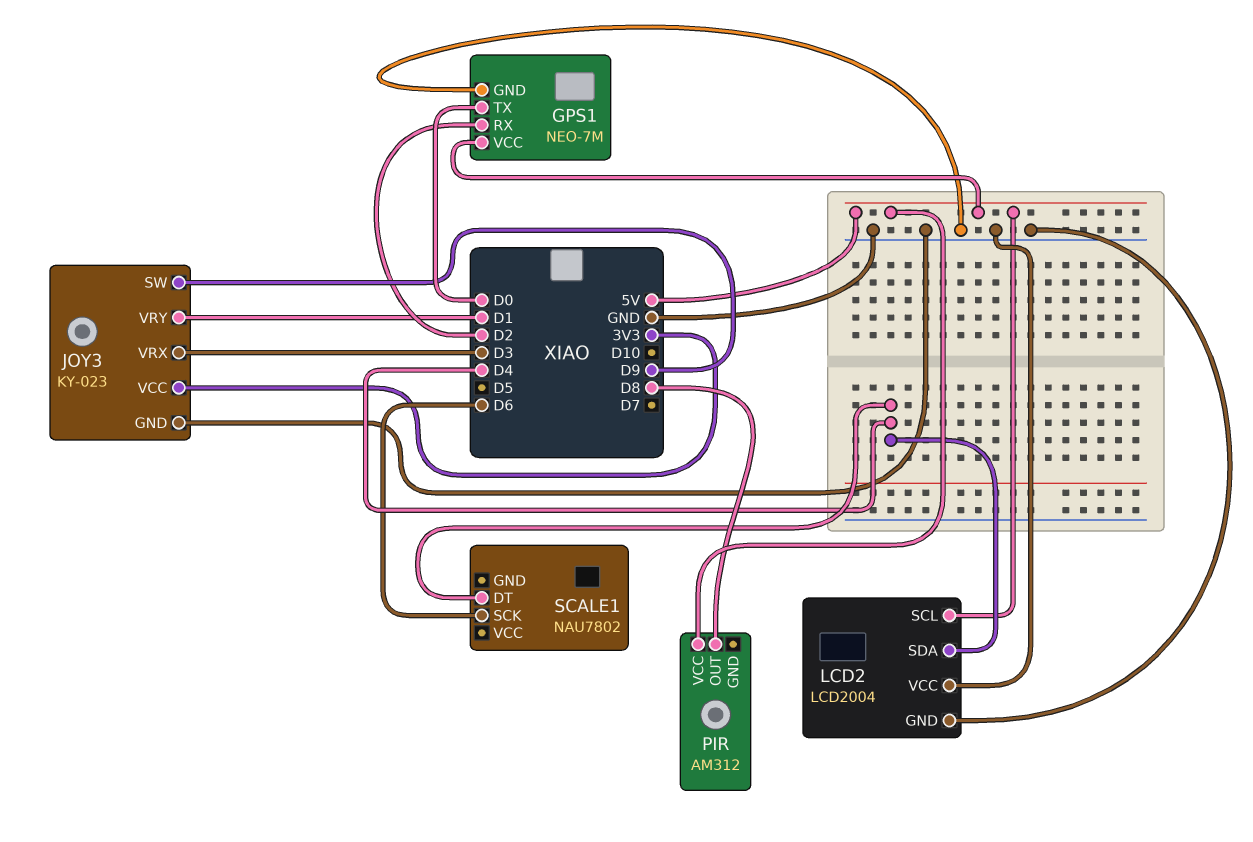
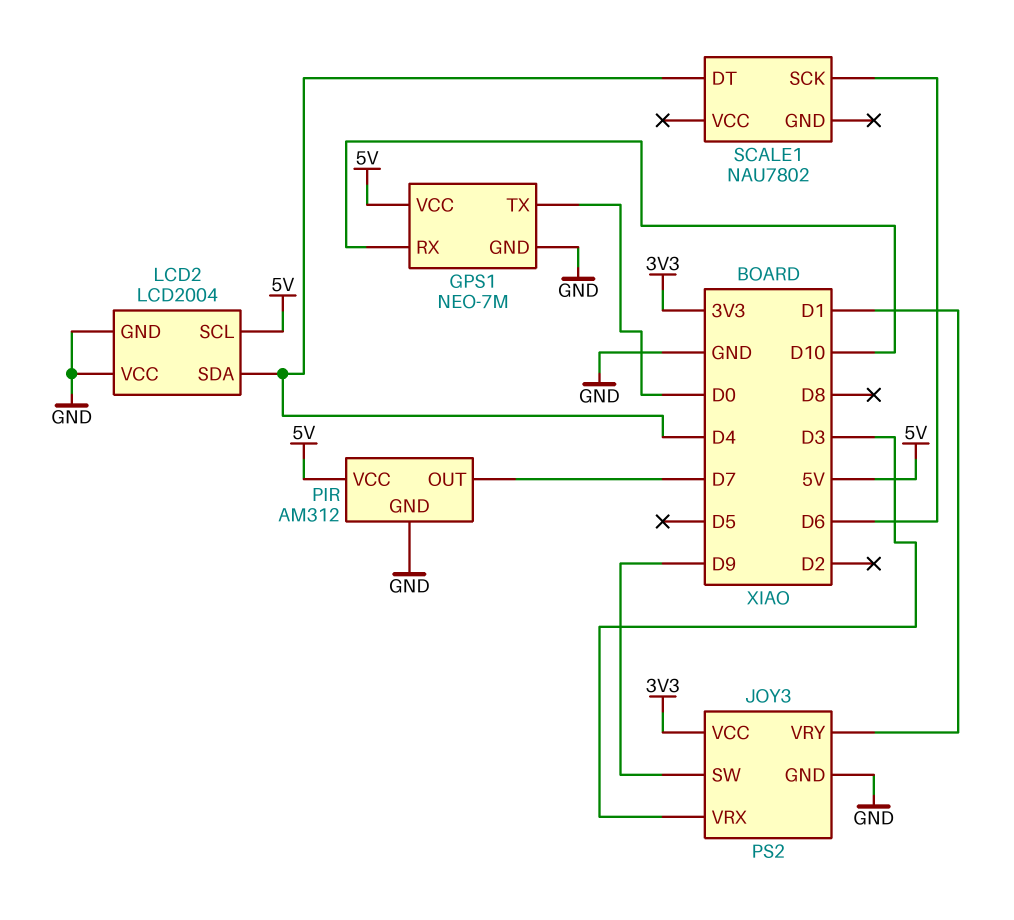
GPS1 pin RX: D2 -> D10
JOY3: KY-023 -> PS2
PIR pin GND: none -> GND
PIR pin OUT: D8 -> D7

